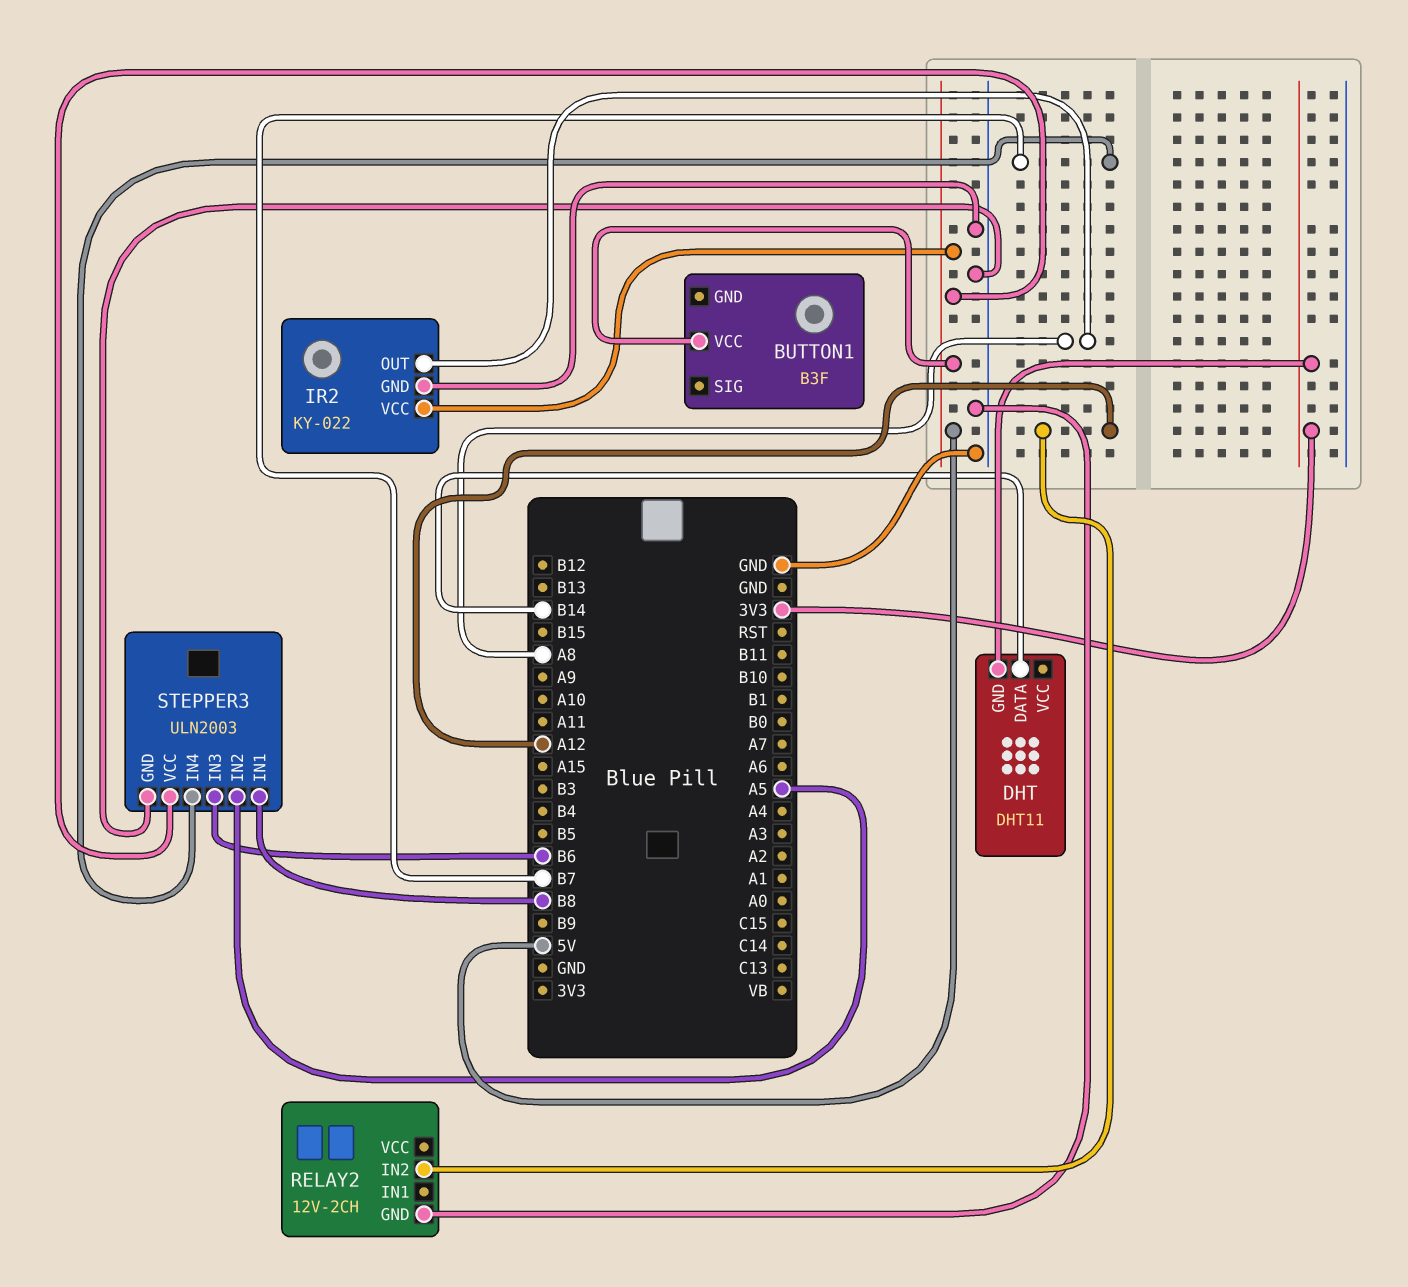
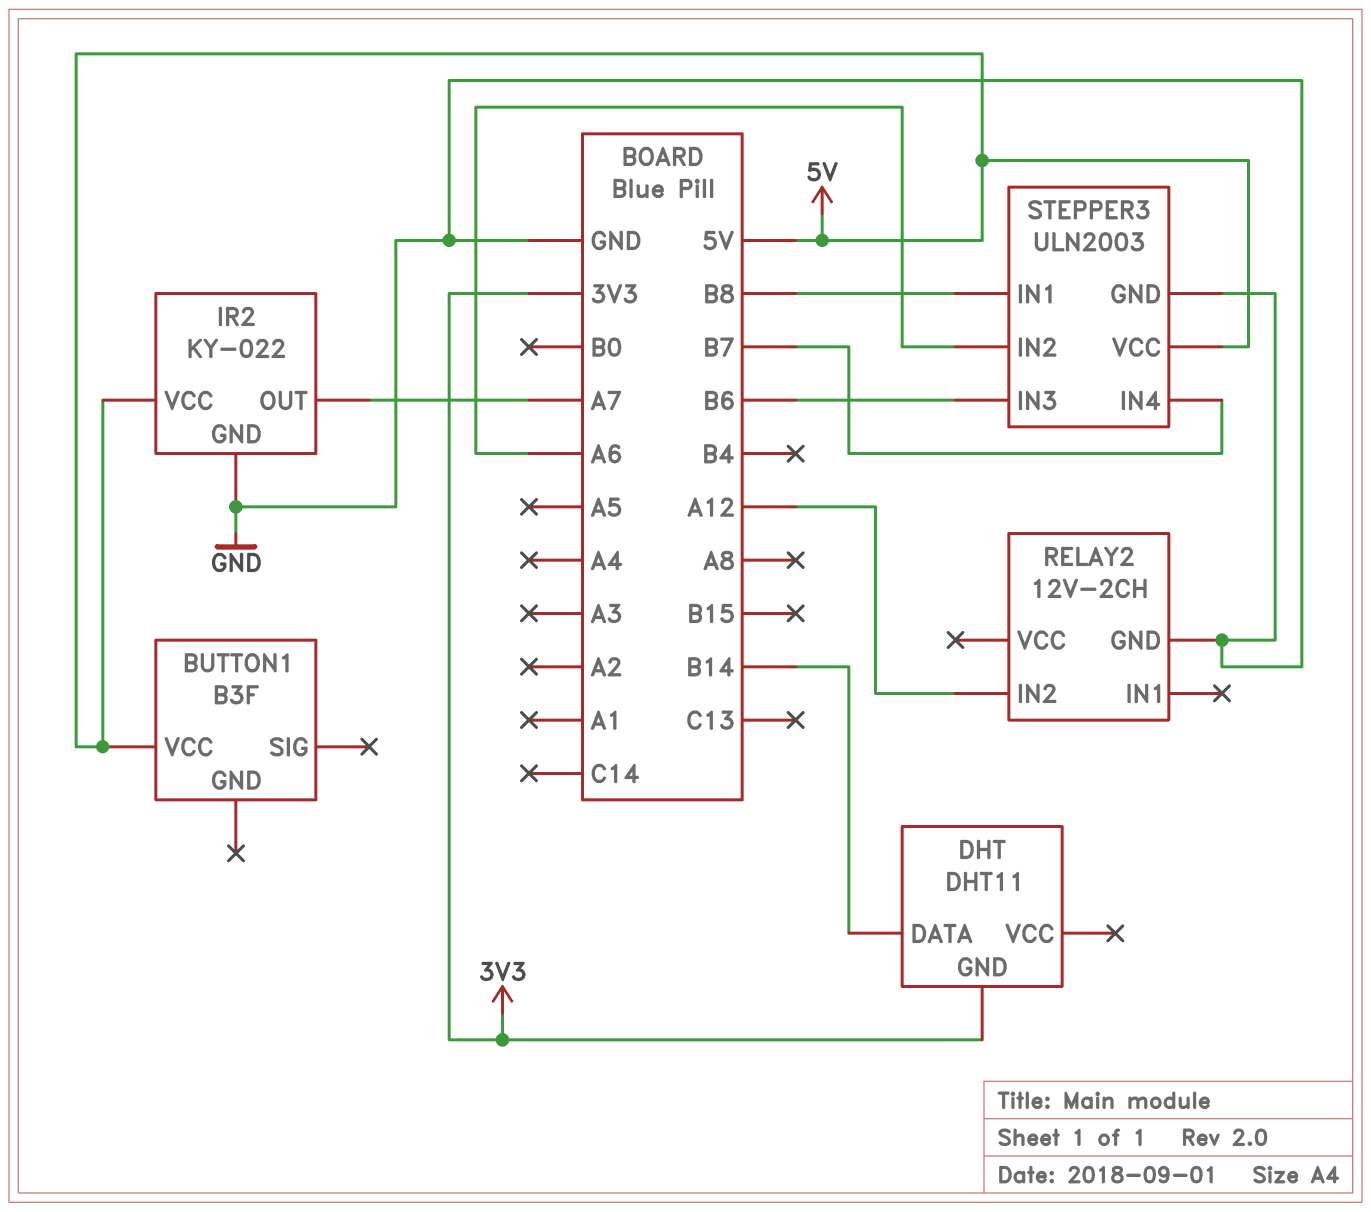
IR2 pin OUT: A8 -> A7
STEPPER3 pin IN2: A5 -> A6

